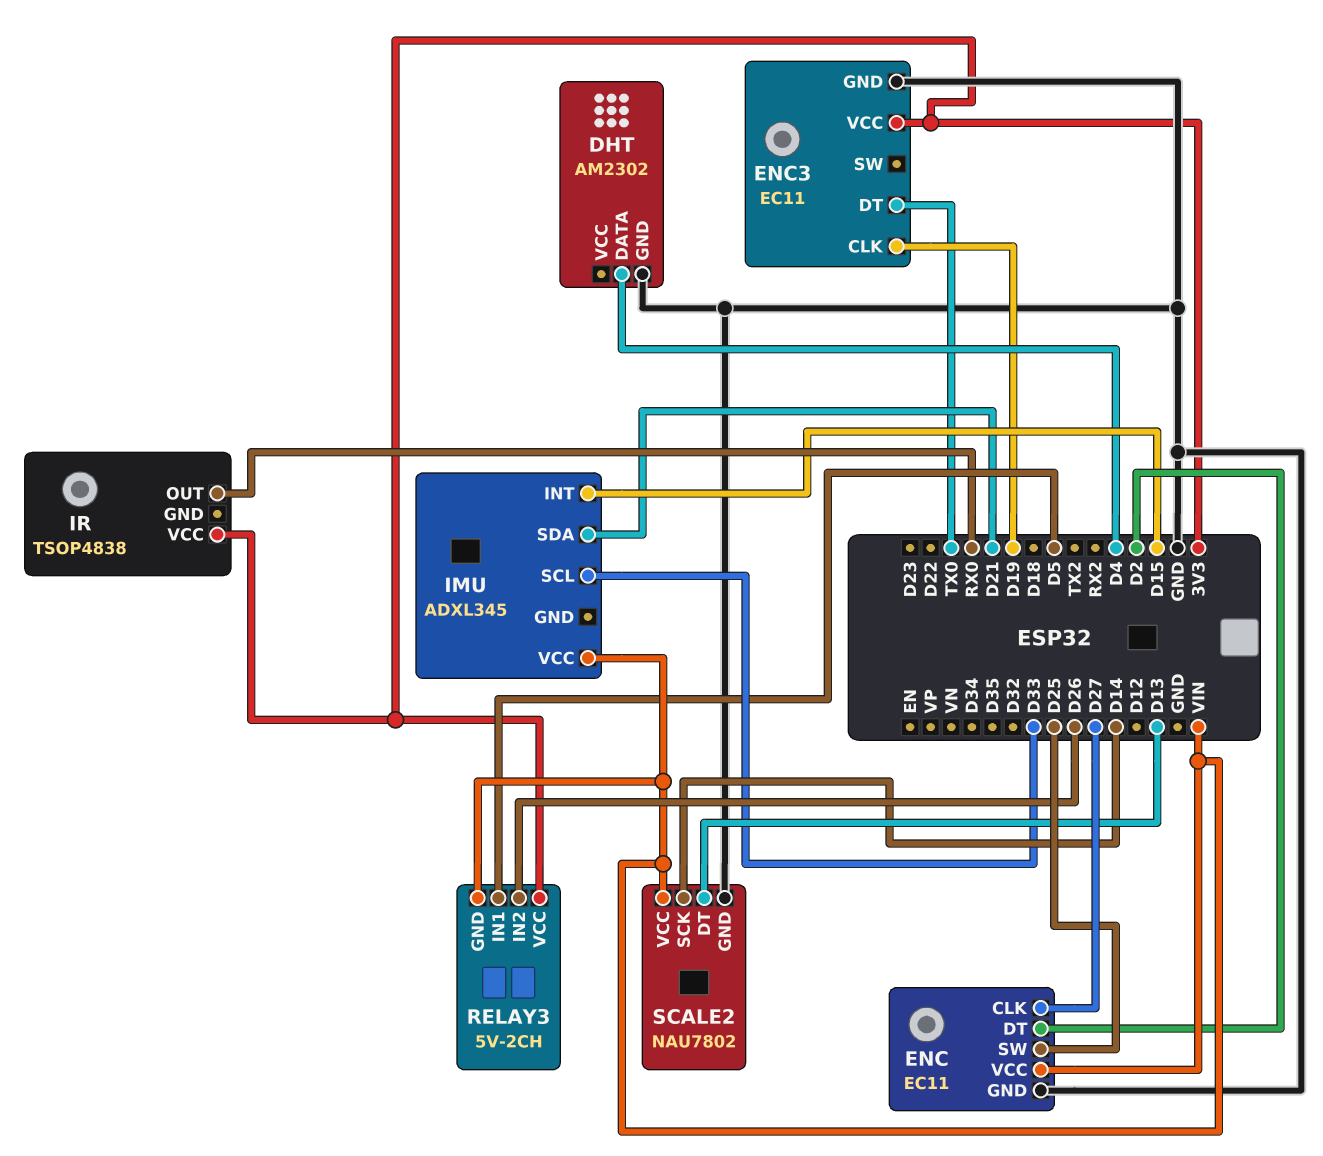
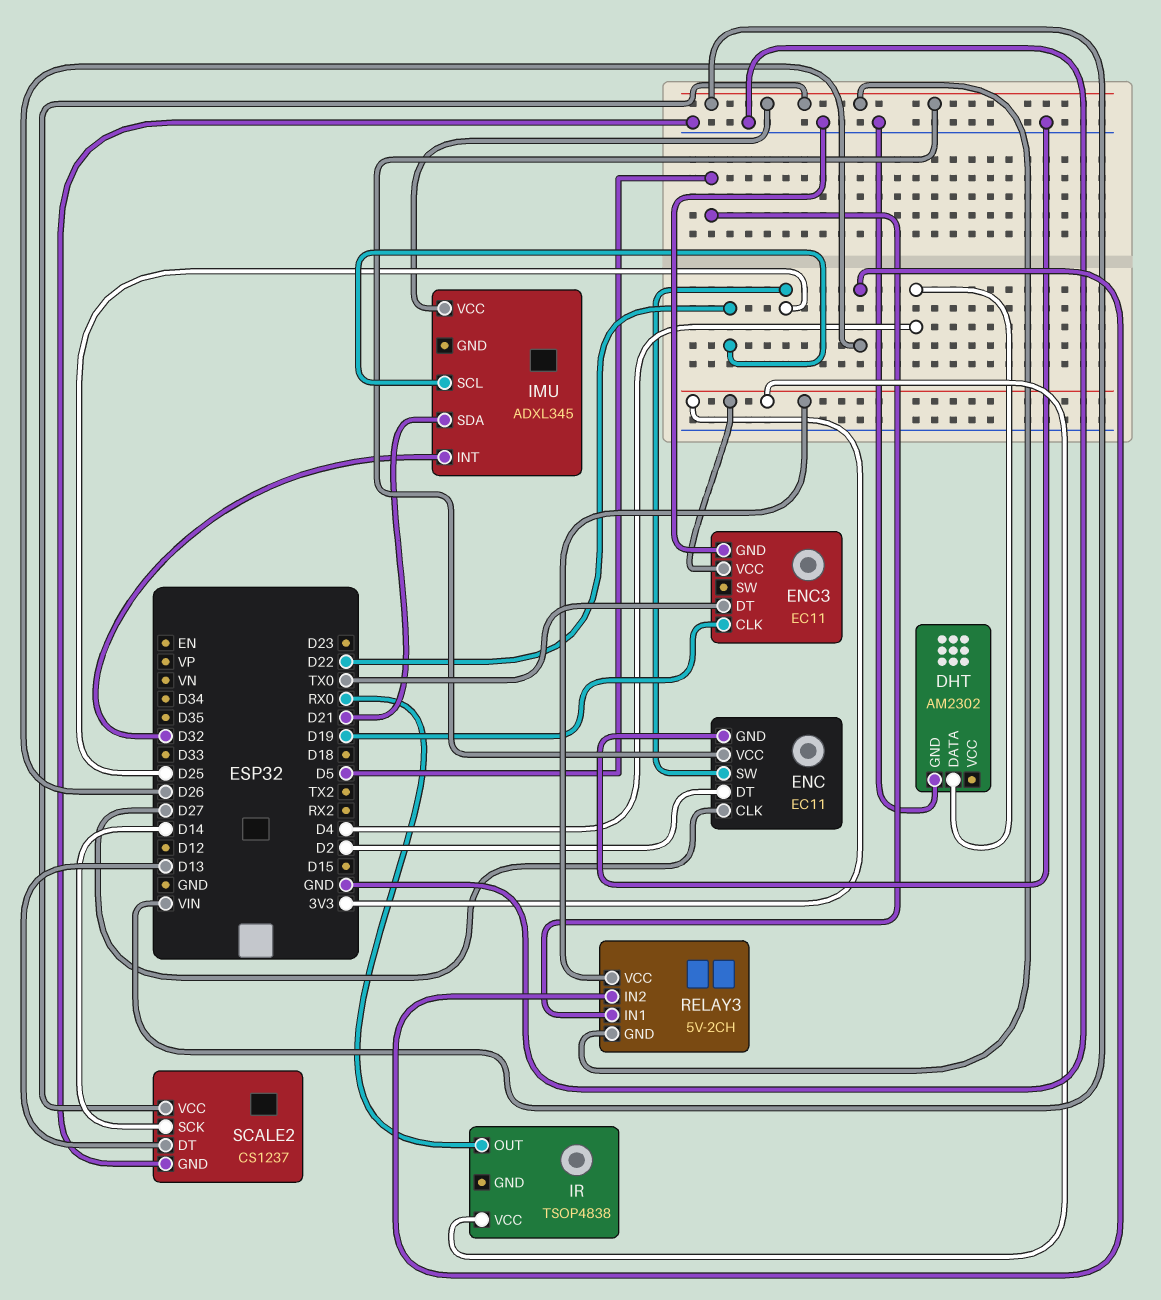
IMU pin INT: D15 -> D32
IMU pin SCL: D33 -> D22
SCALE2: NAU7802 -> CS1237

